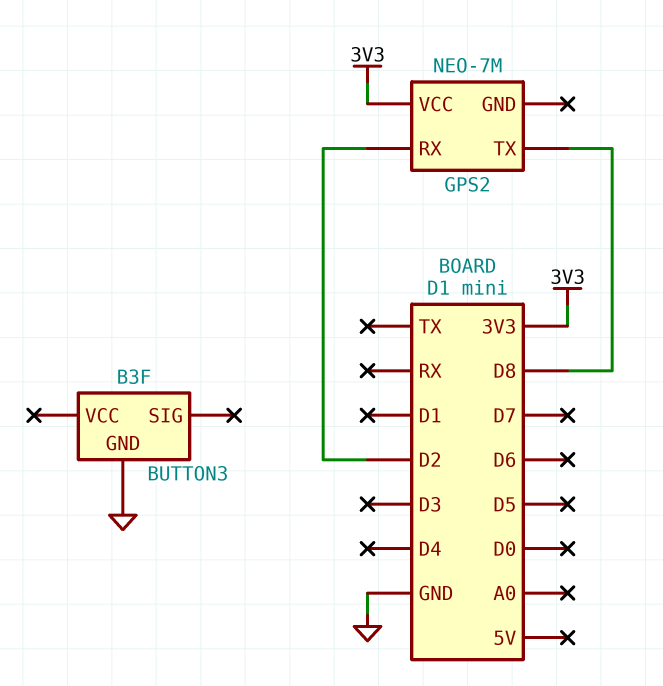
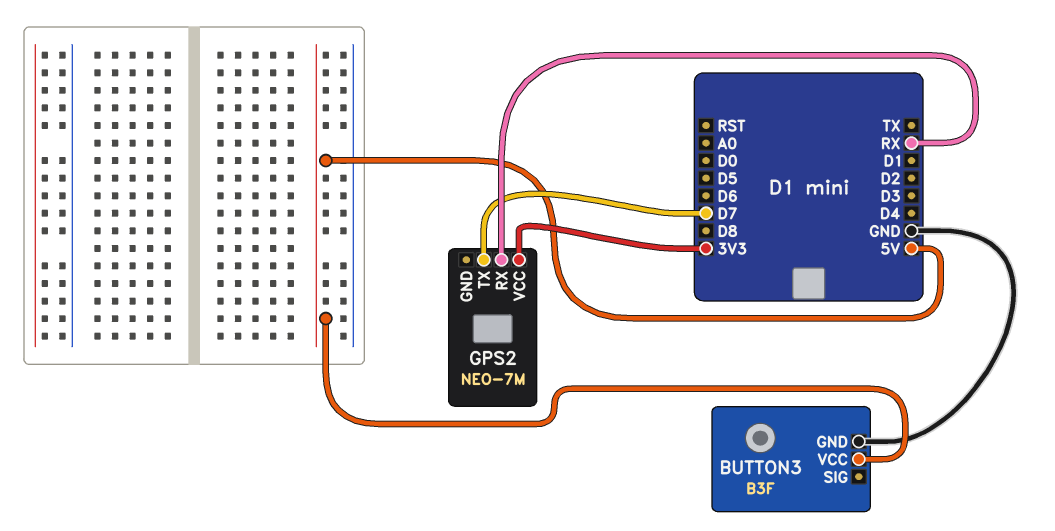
BUTTON3 pin VCC: none -> 5V
GPS2 pin RX: D2 -> RX
GPS2 pin TX: D8 -> D7

